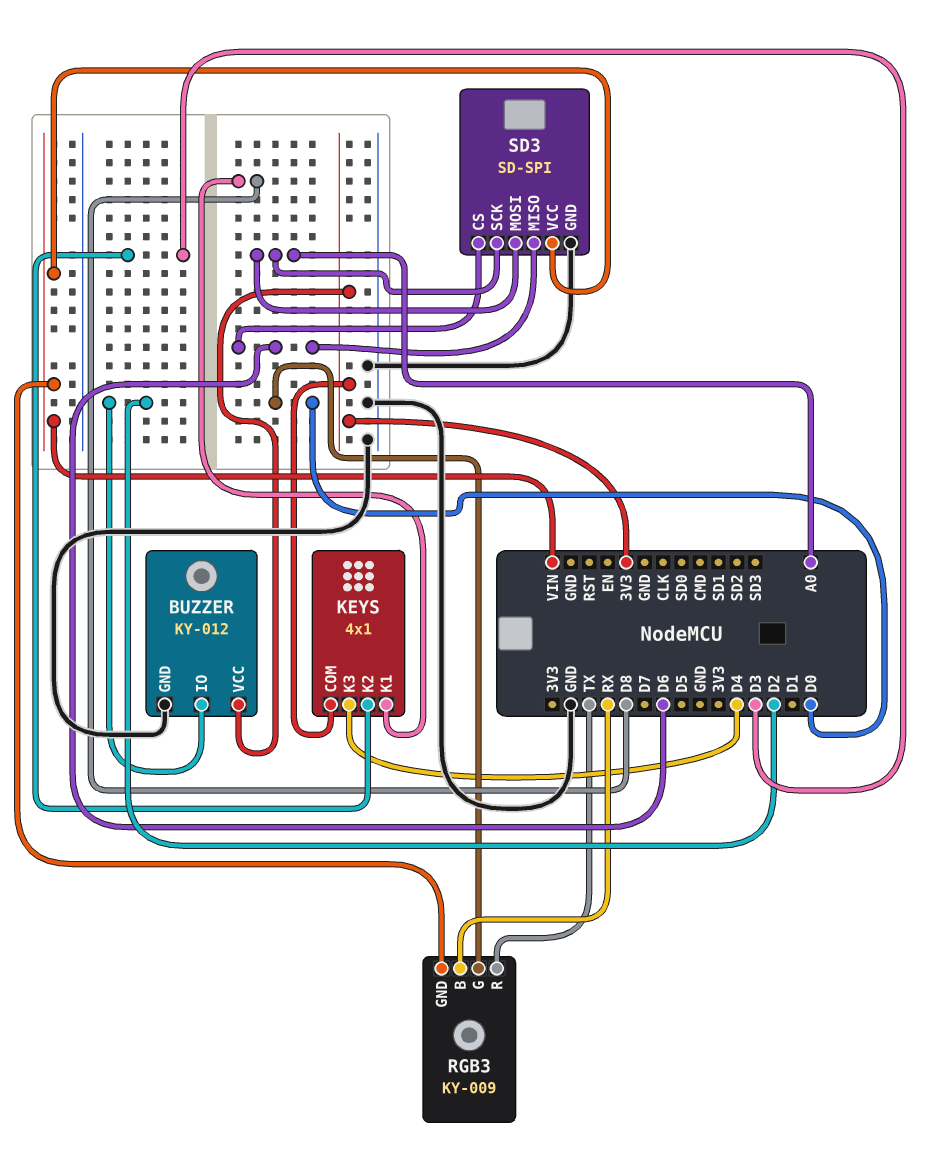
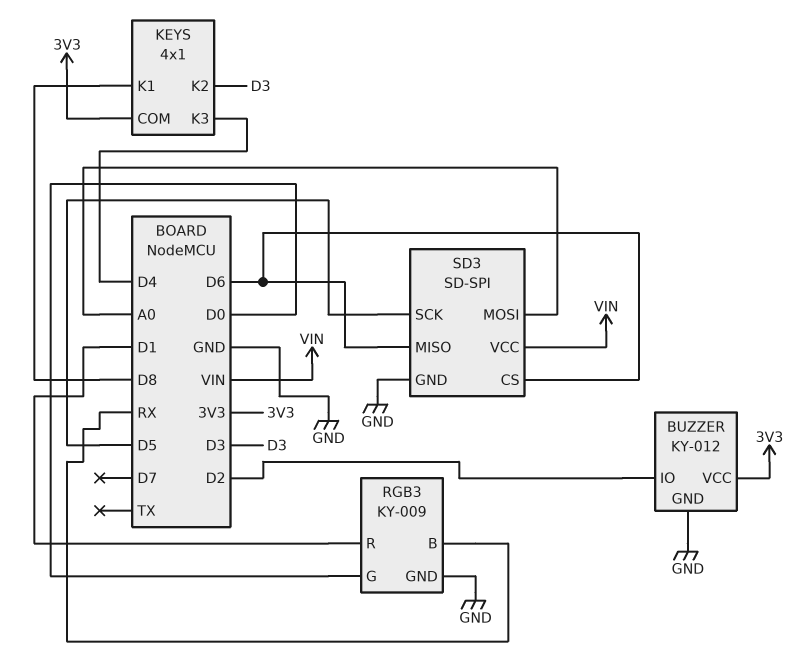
RGB3 pin GND: VIN -> GND
RGB3 pin R: TX -> D1
SD3 pin SCK: A0 -> D5

